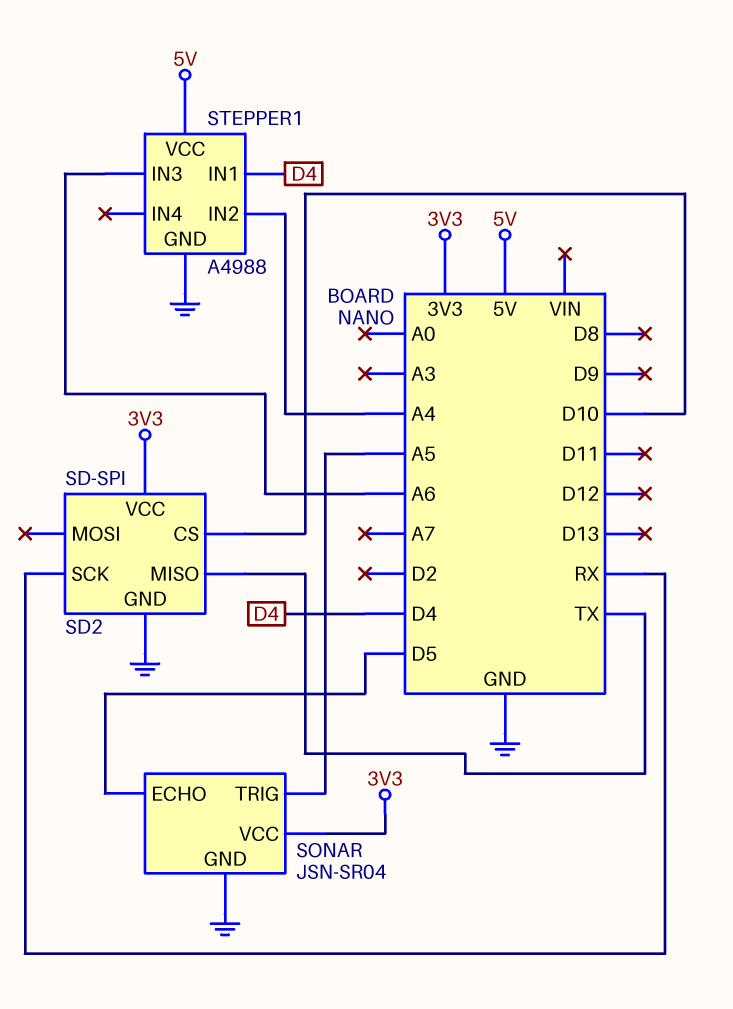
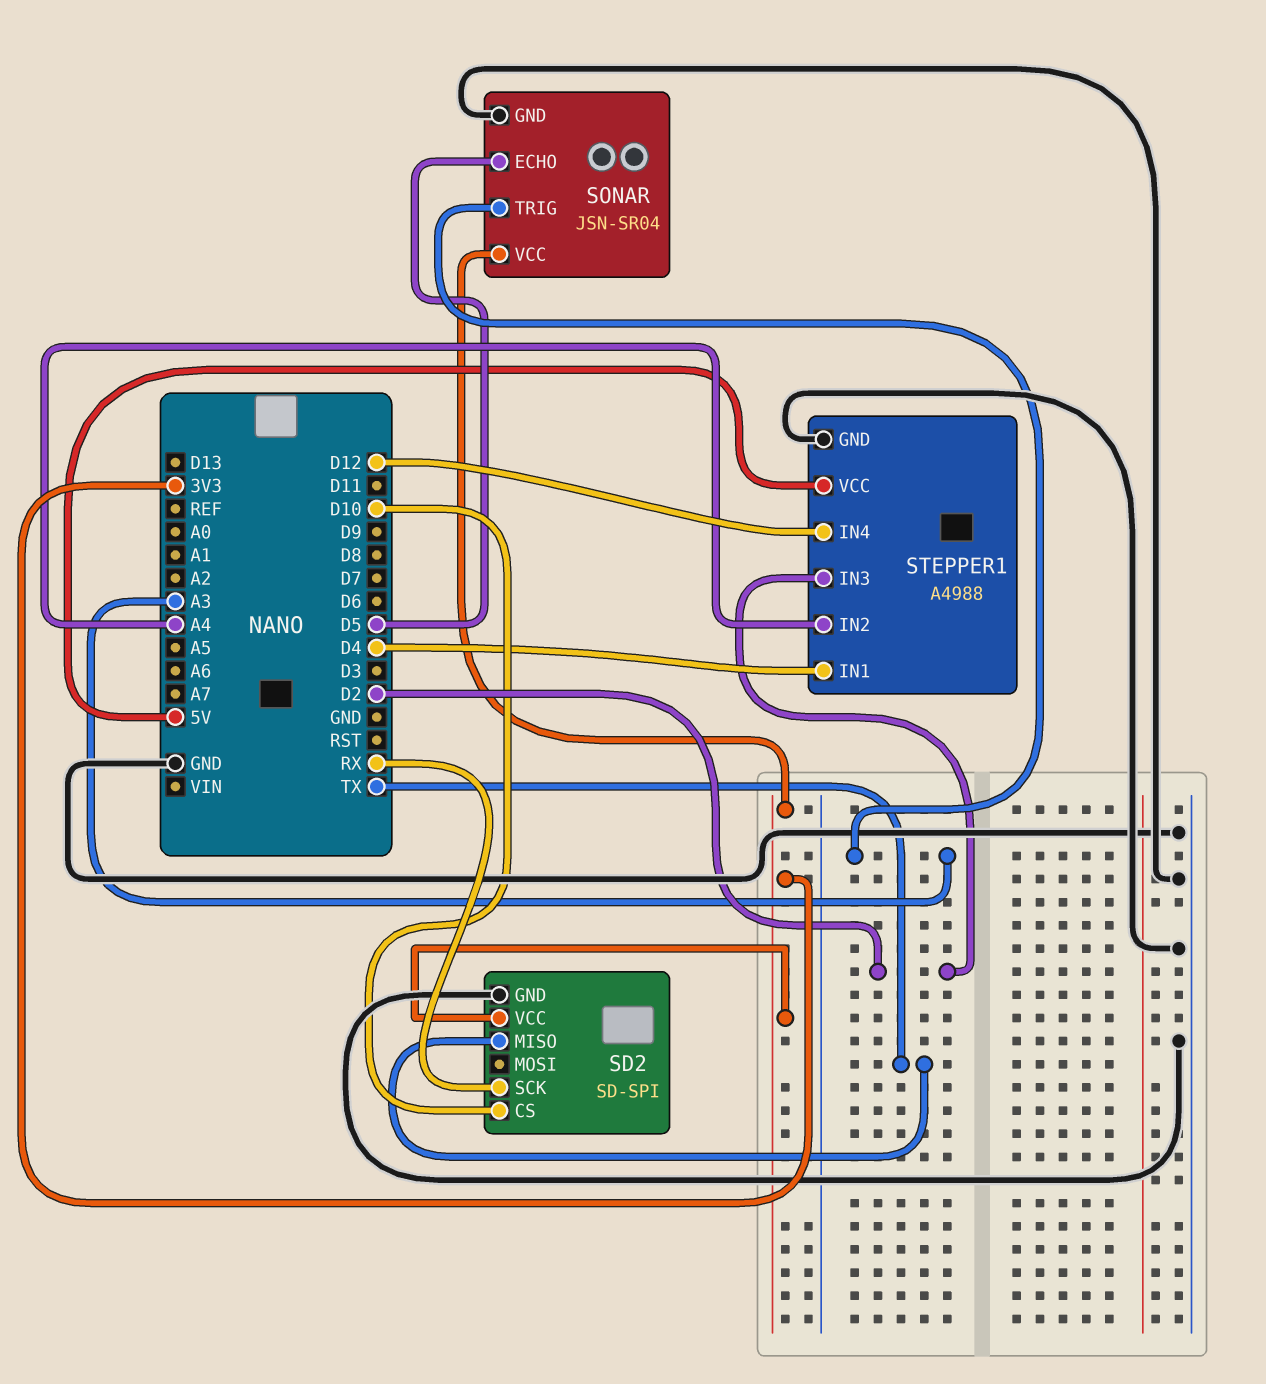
SONAR pin TRIG: A5 -> A3
STEPPER1 pin IN3: A6 -> D2
STEPPER1 pin IN4: none -> D12

